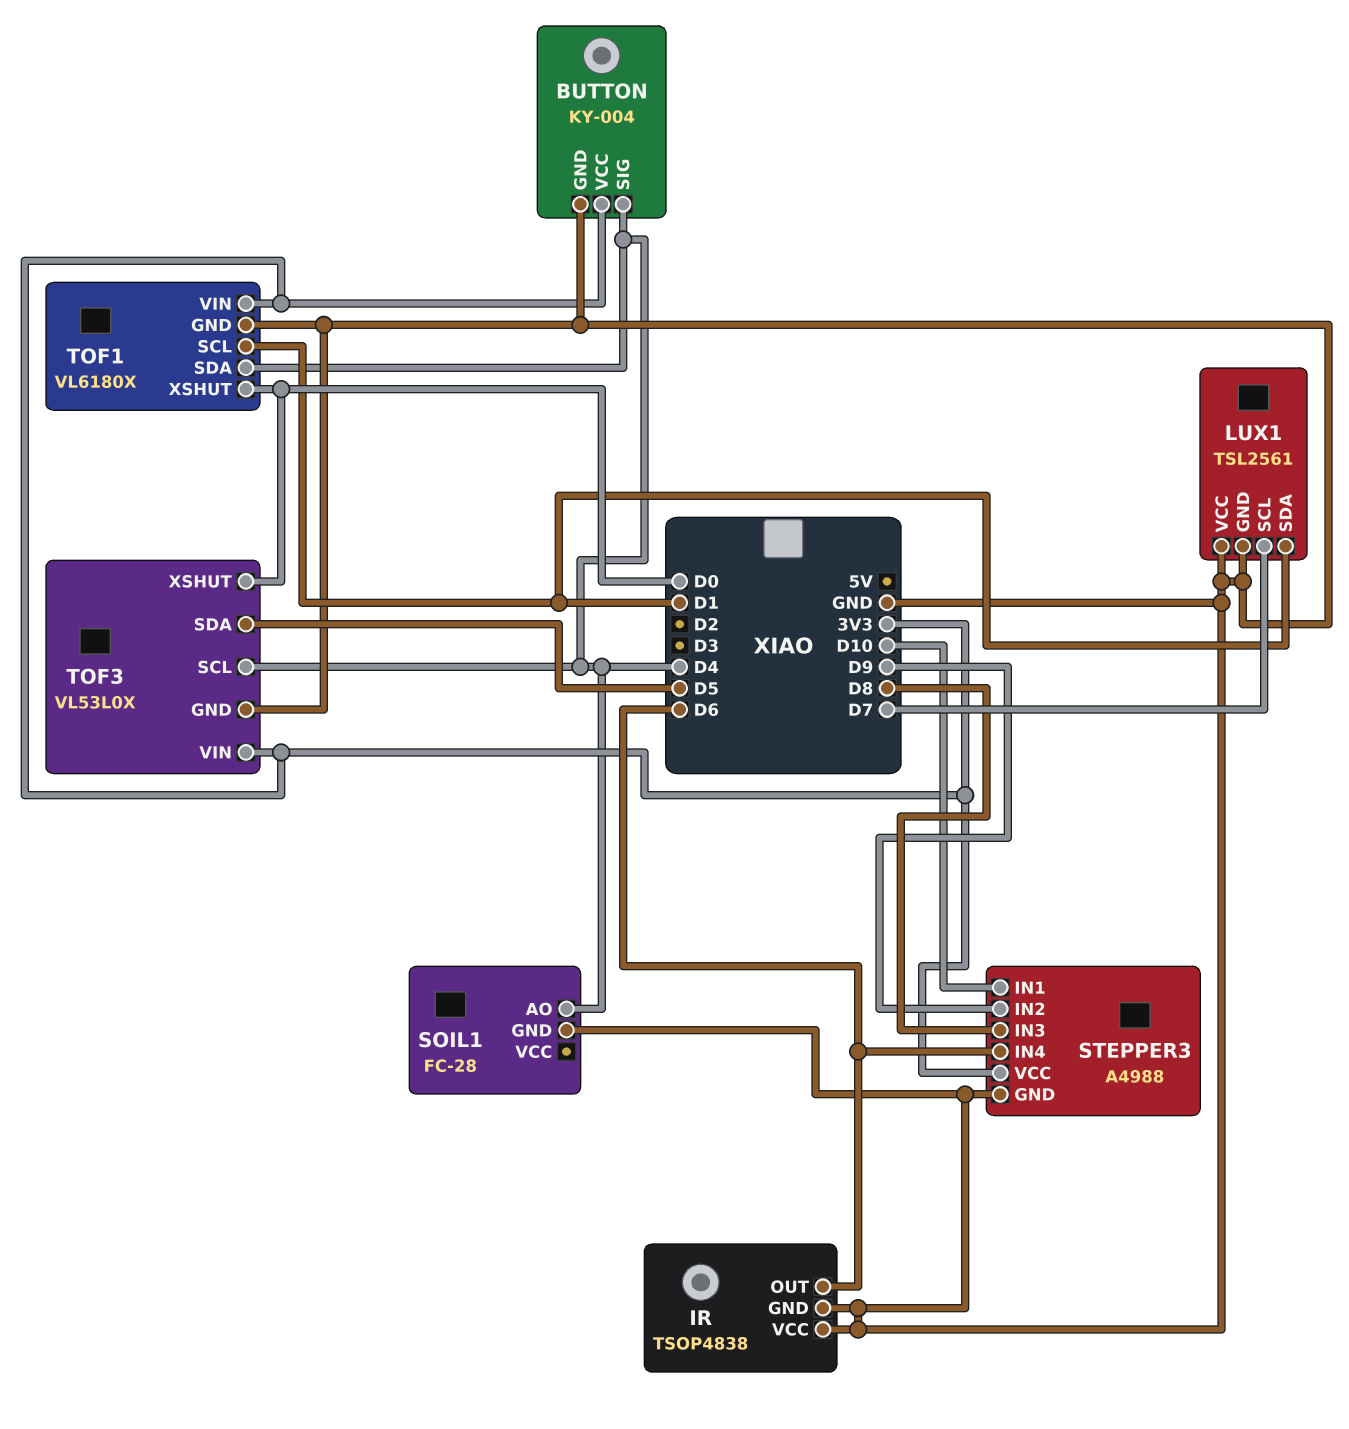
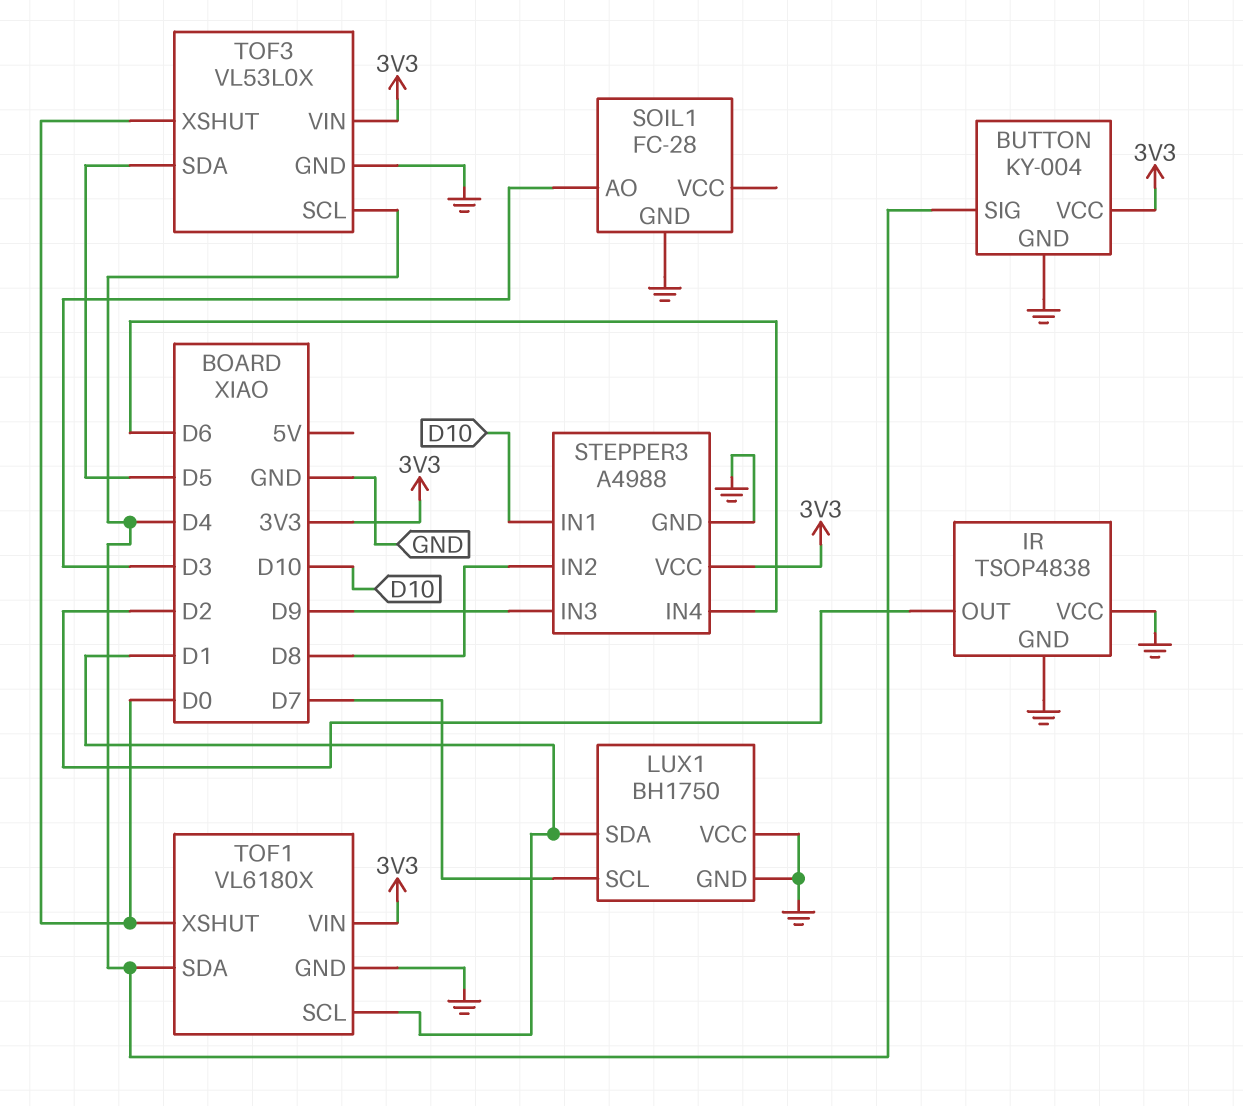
IR pin OUT: D6 -> D2
LUX1: TSL2561 -> BH1750
SOIL1 pin AO: D4 -> D3
STEPPER3 pin IN2: D9 -> D8
STEPPER3 pin IN3: D8 -> D9

